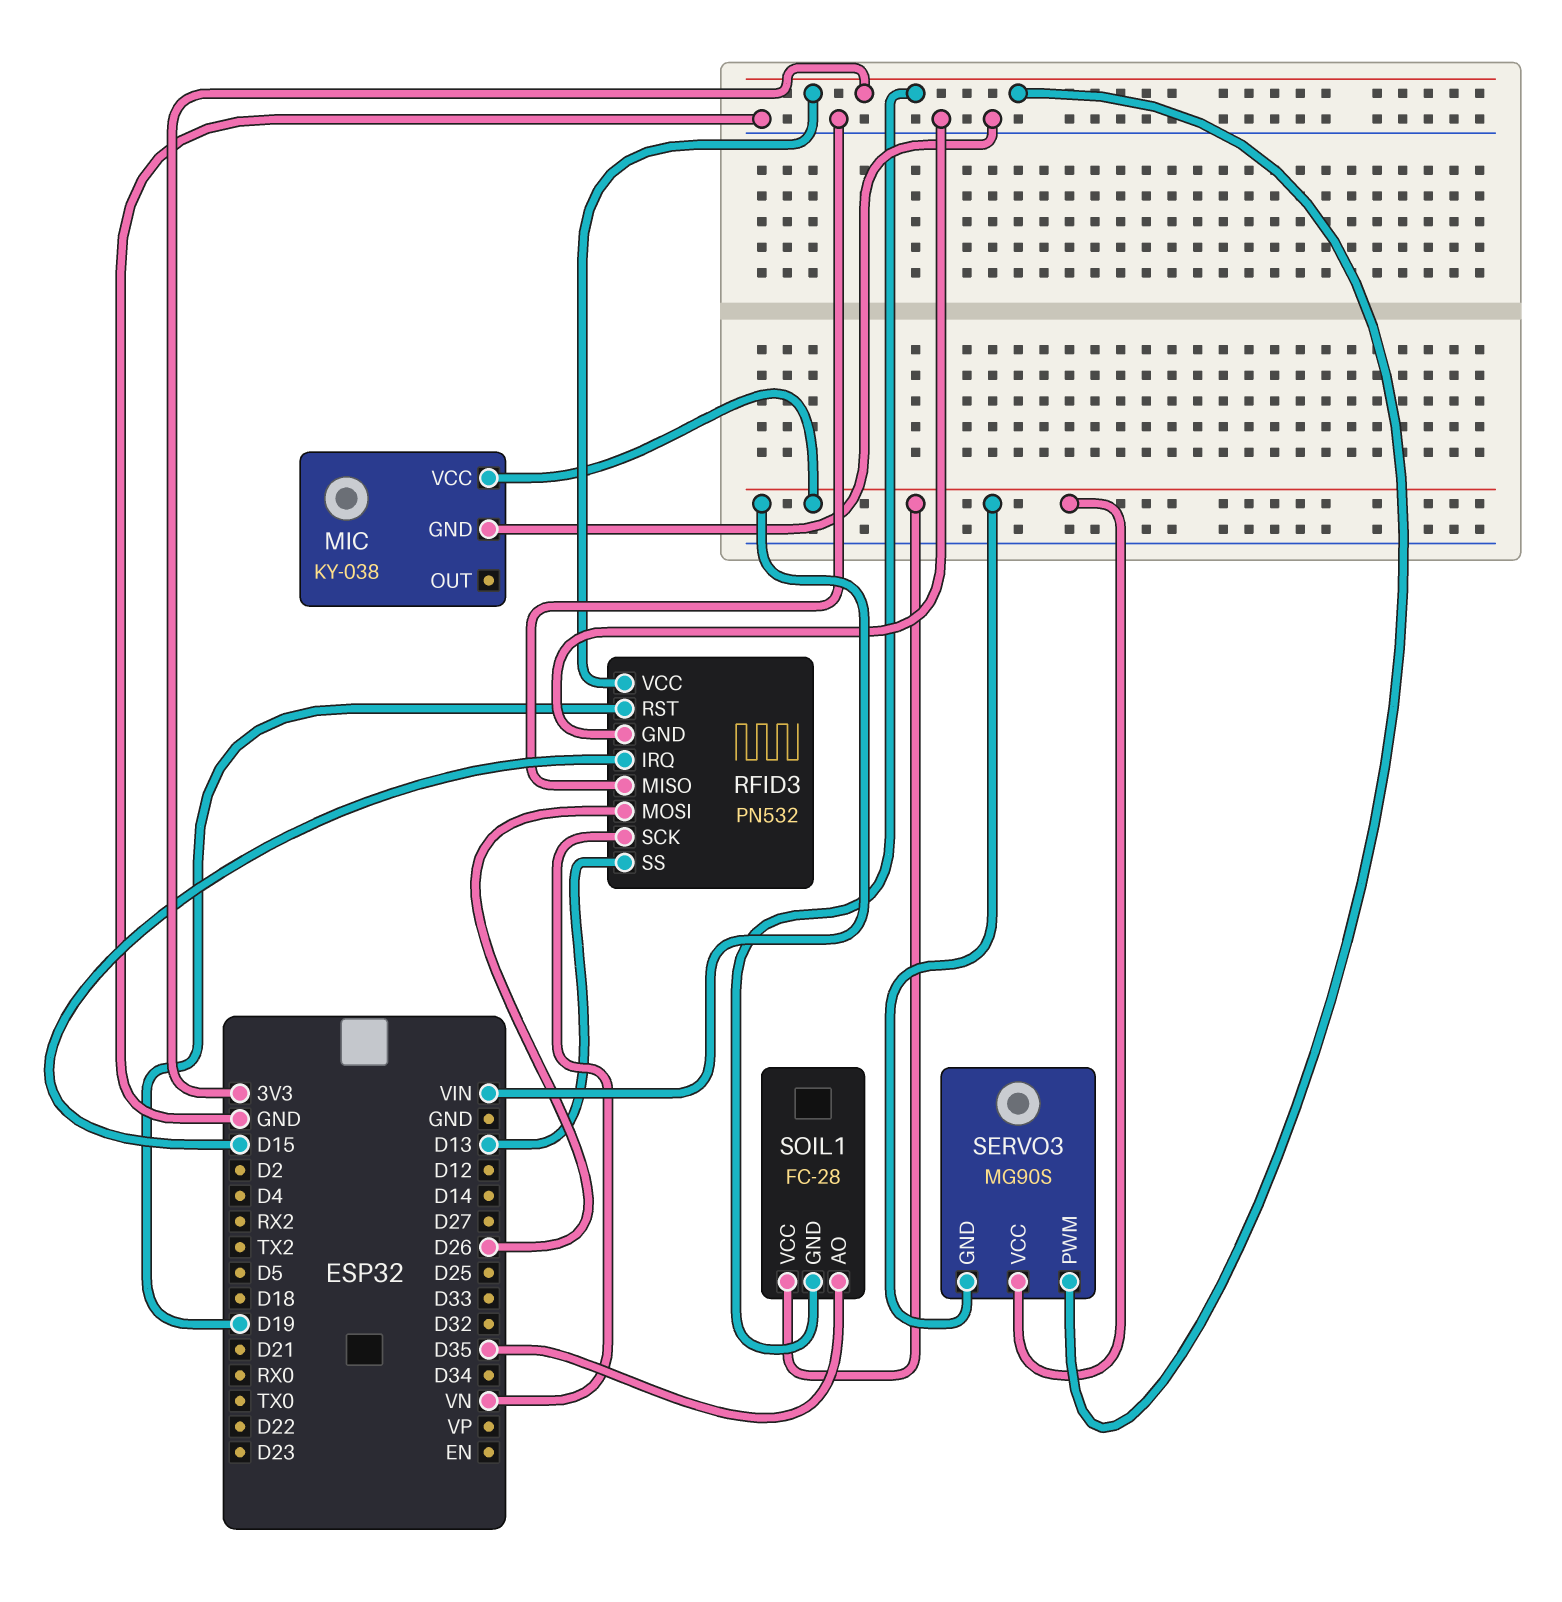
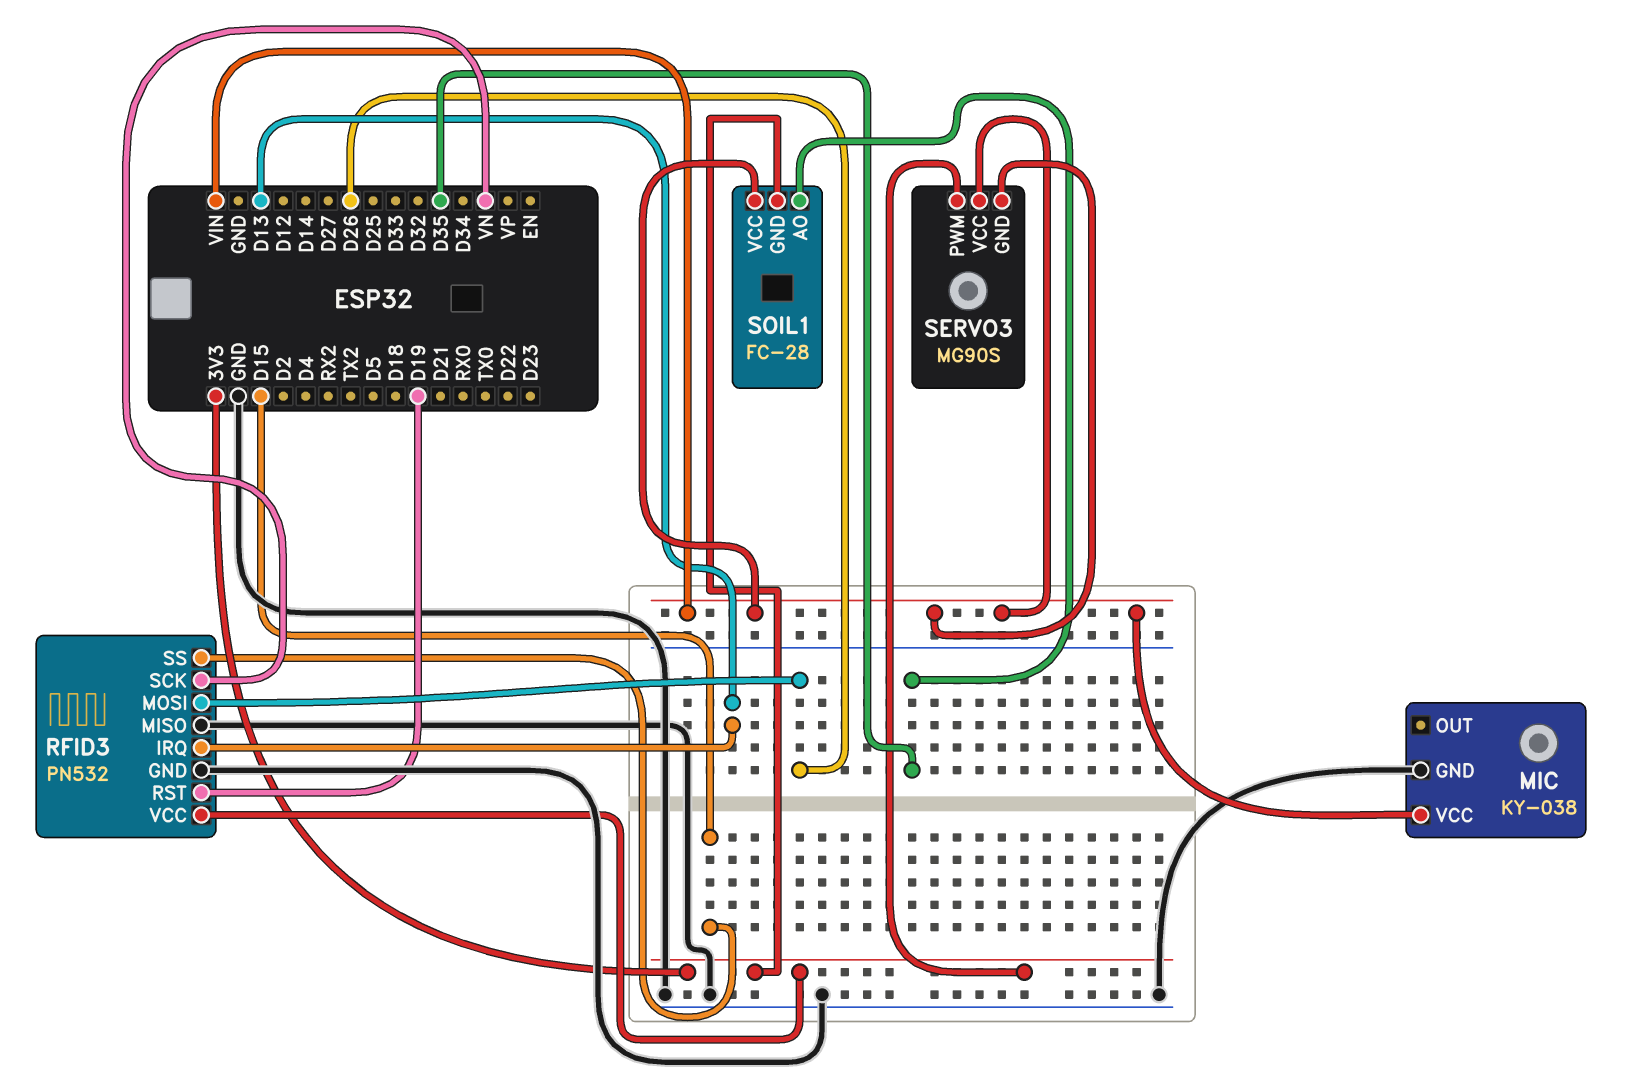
RFID3 pin IRQ: D15 -> D13
RFID3 pin SS: D13 -> D15

